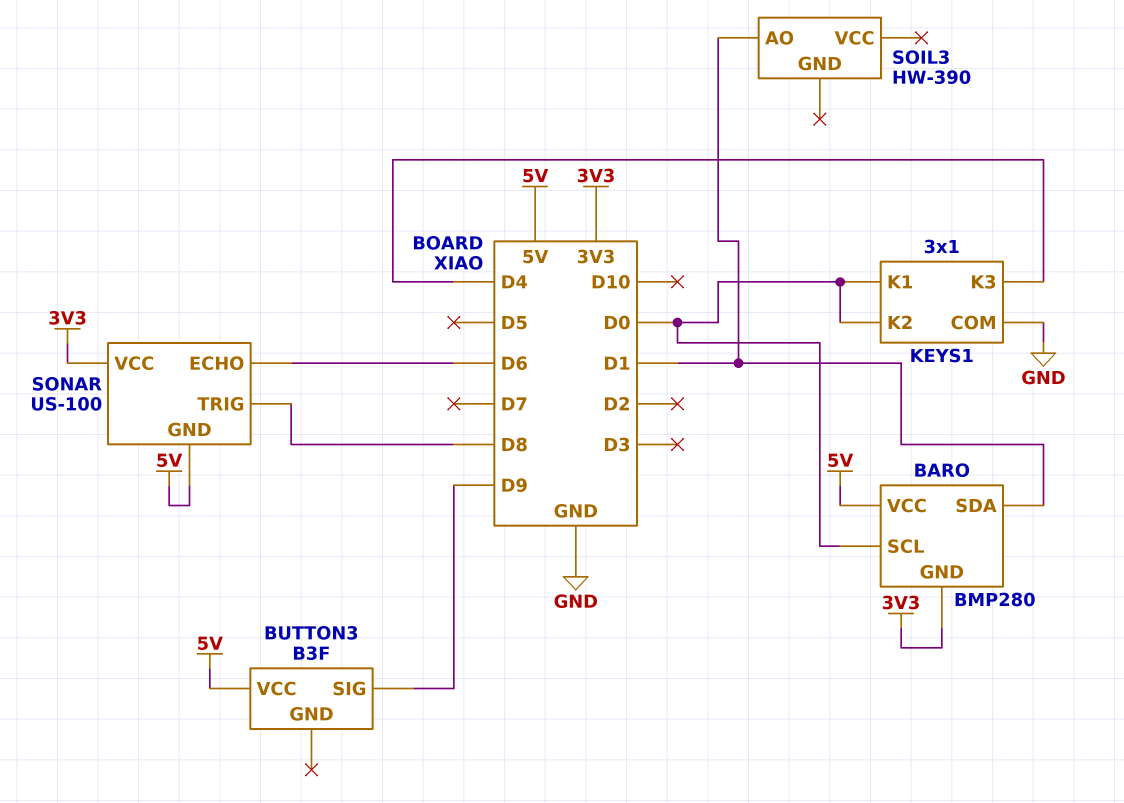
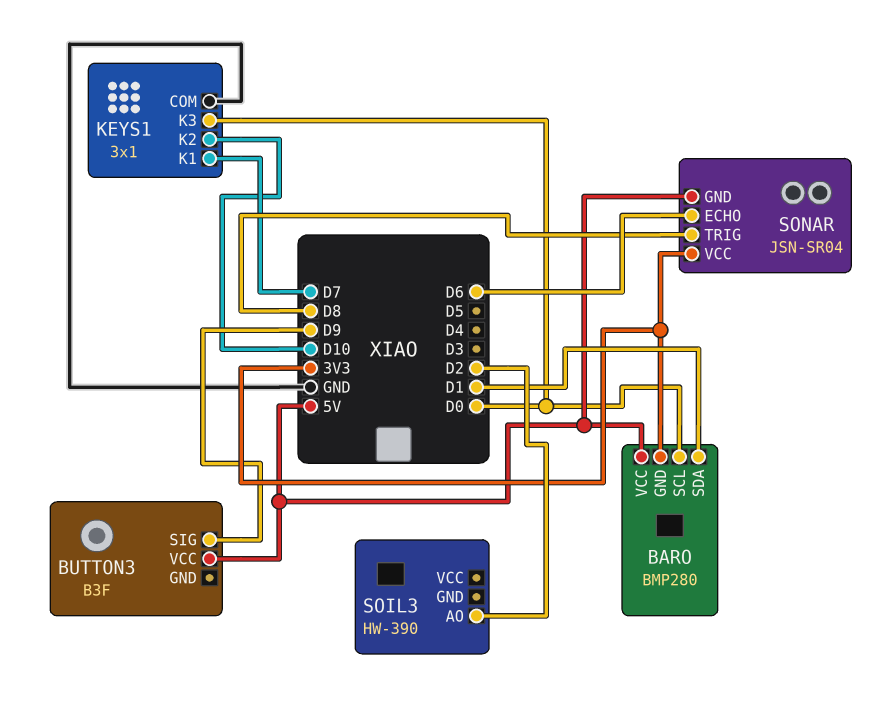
KEYS1 pin K1: D0 -> D7
KEYS1 pin K2: D0 -> D10
KEYS1 pin K3: D4 -> D0
SOIL3 pin AO: D1 -> D2
SONAR: US-100 -> JSN-SR04

